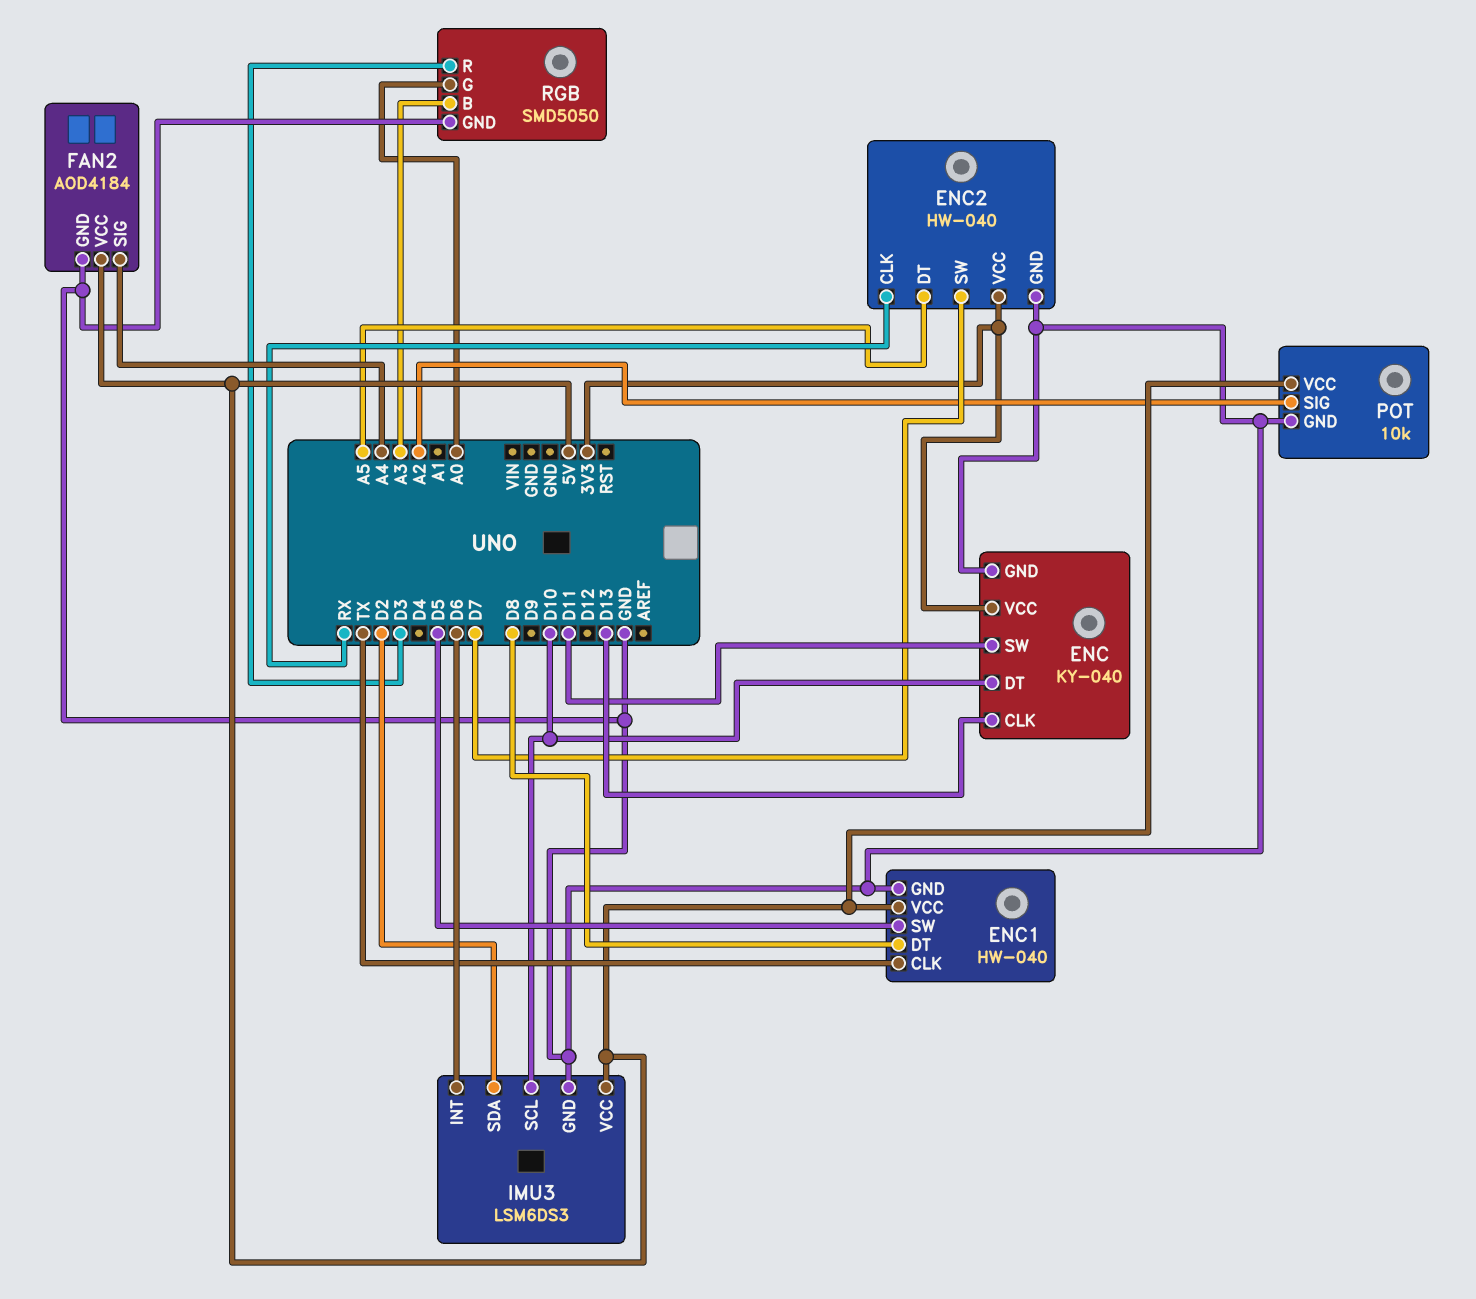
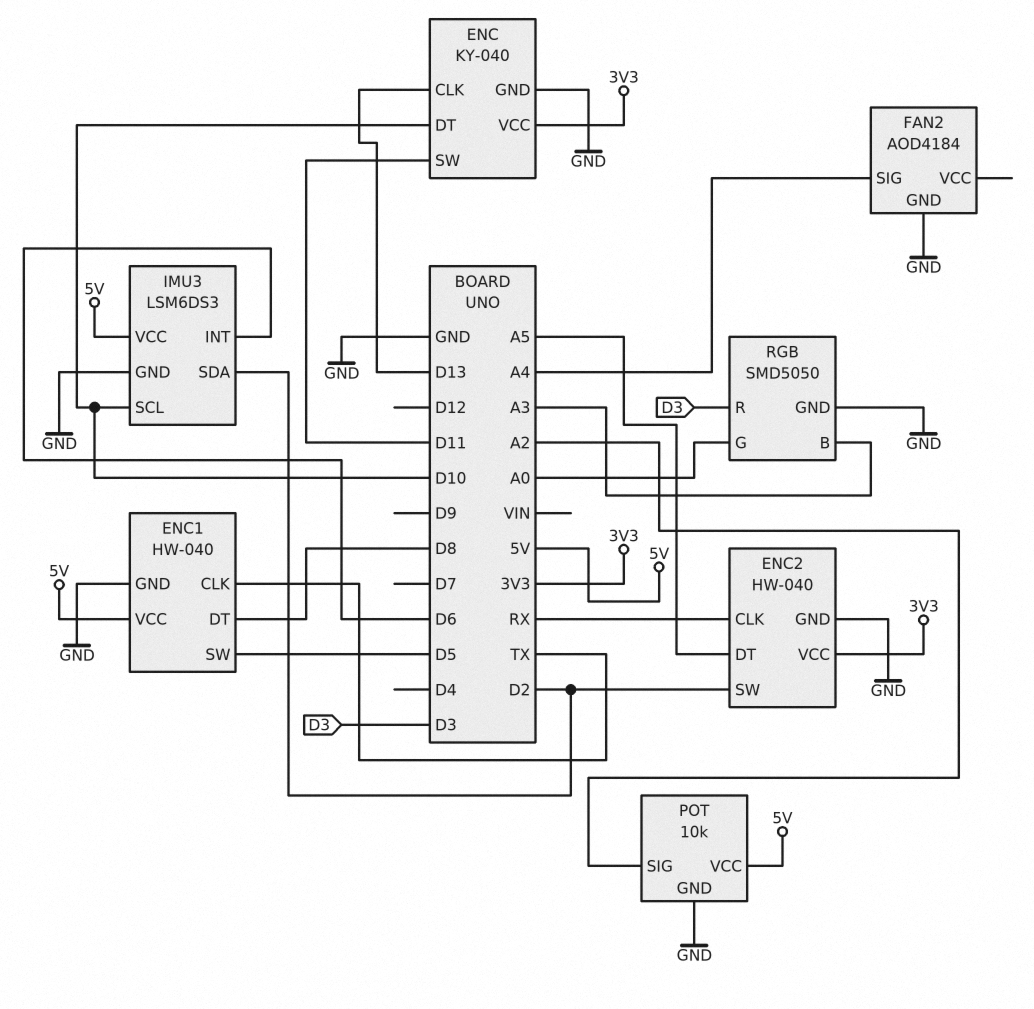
ENC2 pin SW: D7 -> D2
FAN2 pin VCC: 5V -> none

